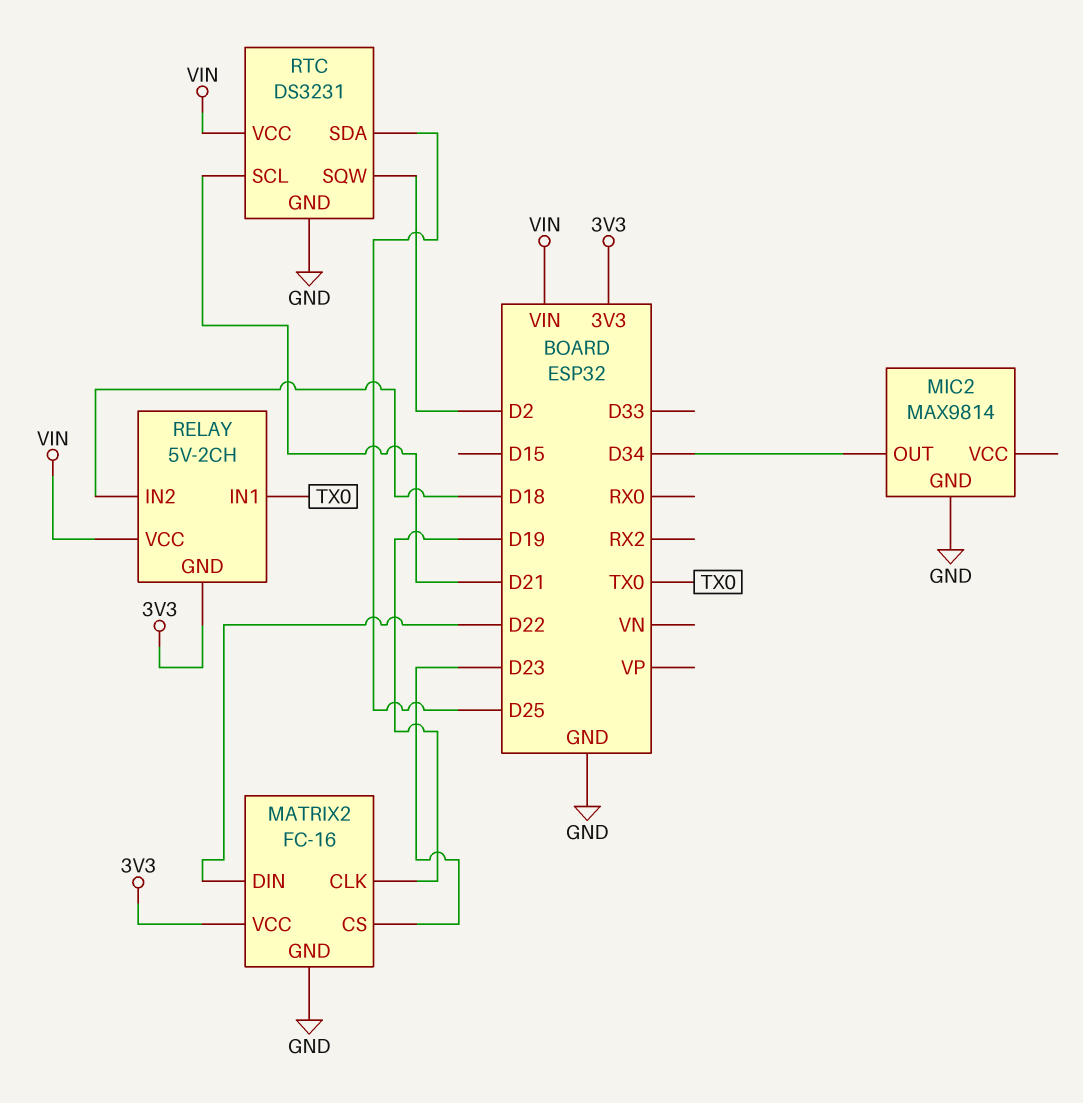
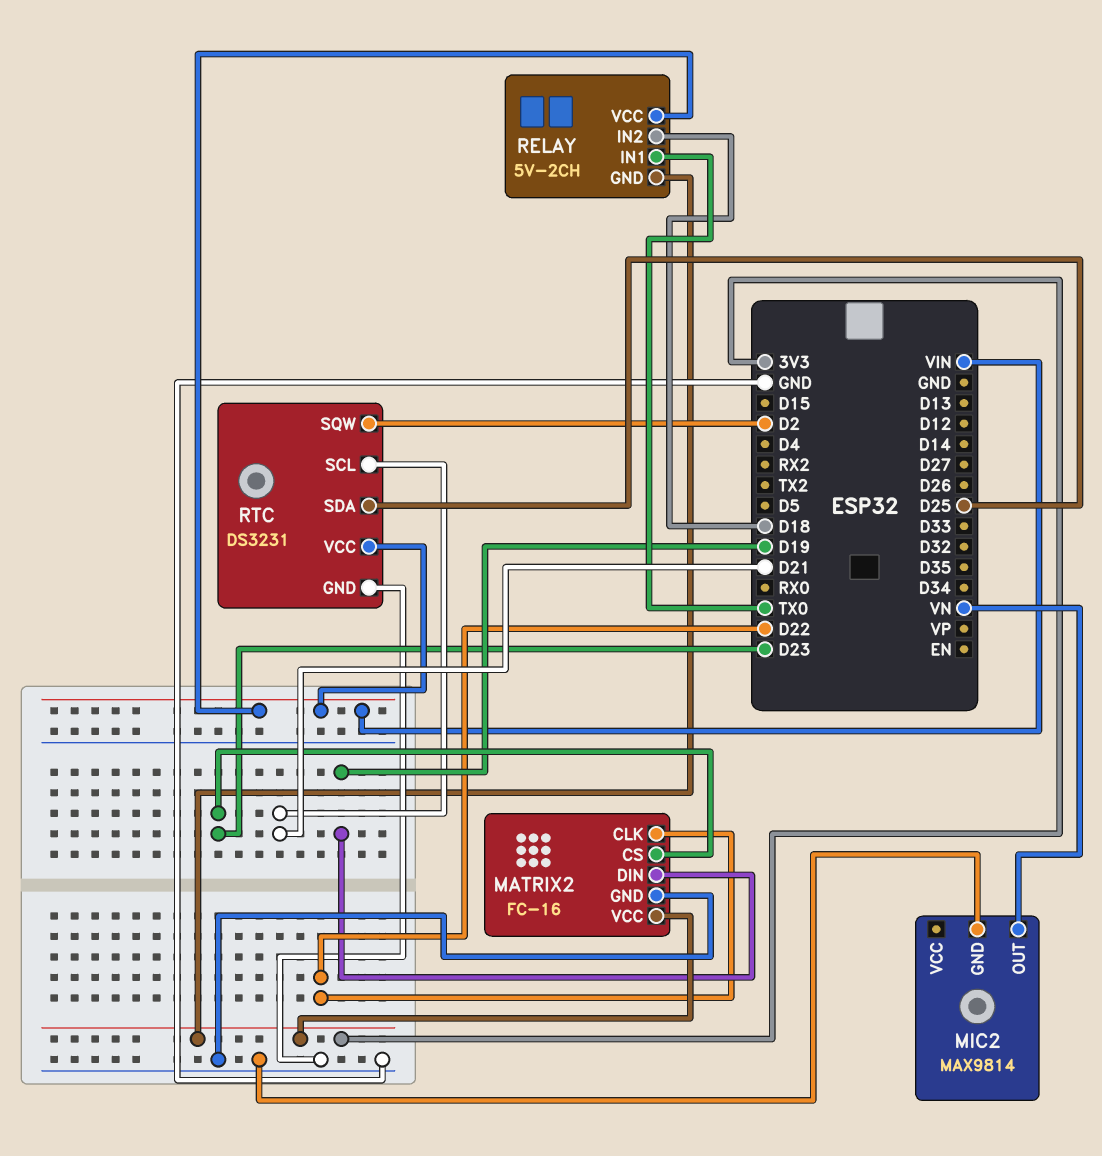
MATRIX2 pin CLK: D19 -> D22
MATRIX2 pin DIN: D22 -> D19
MIC2 pin OUT: D34 -> VN

